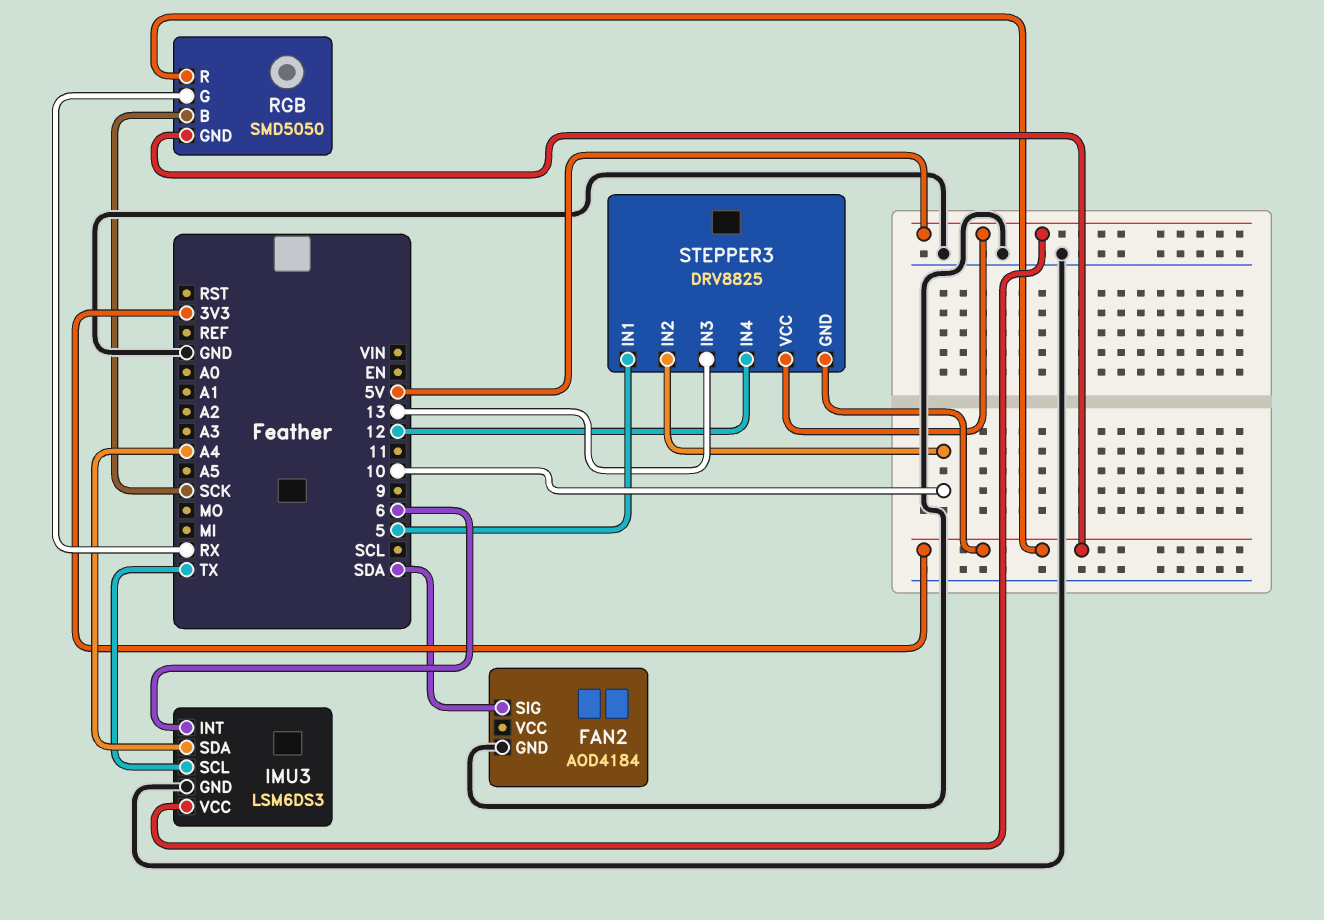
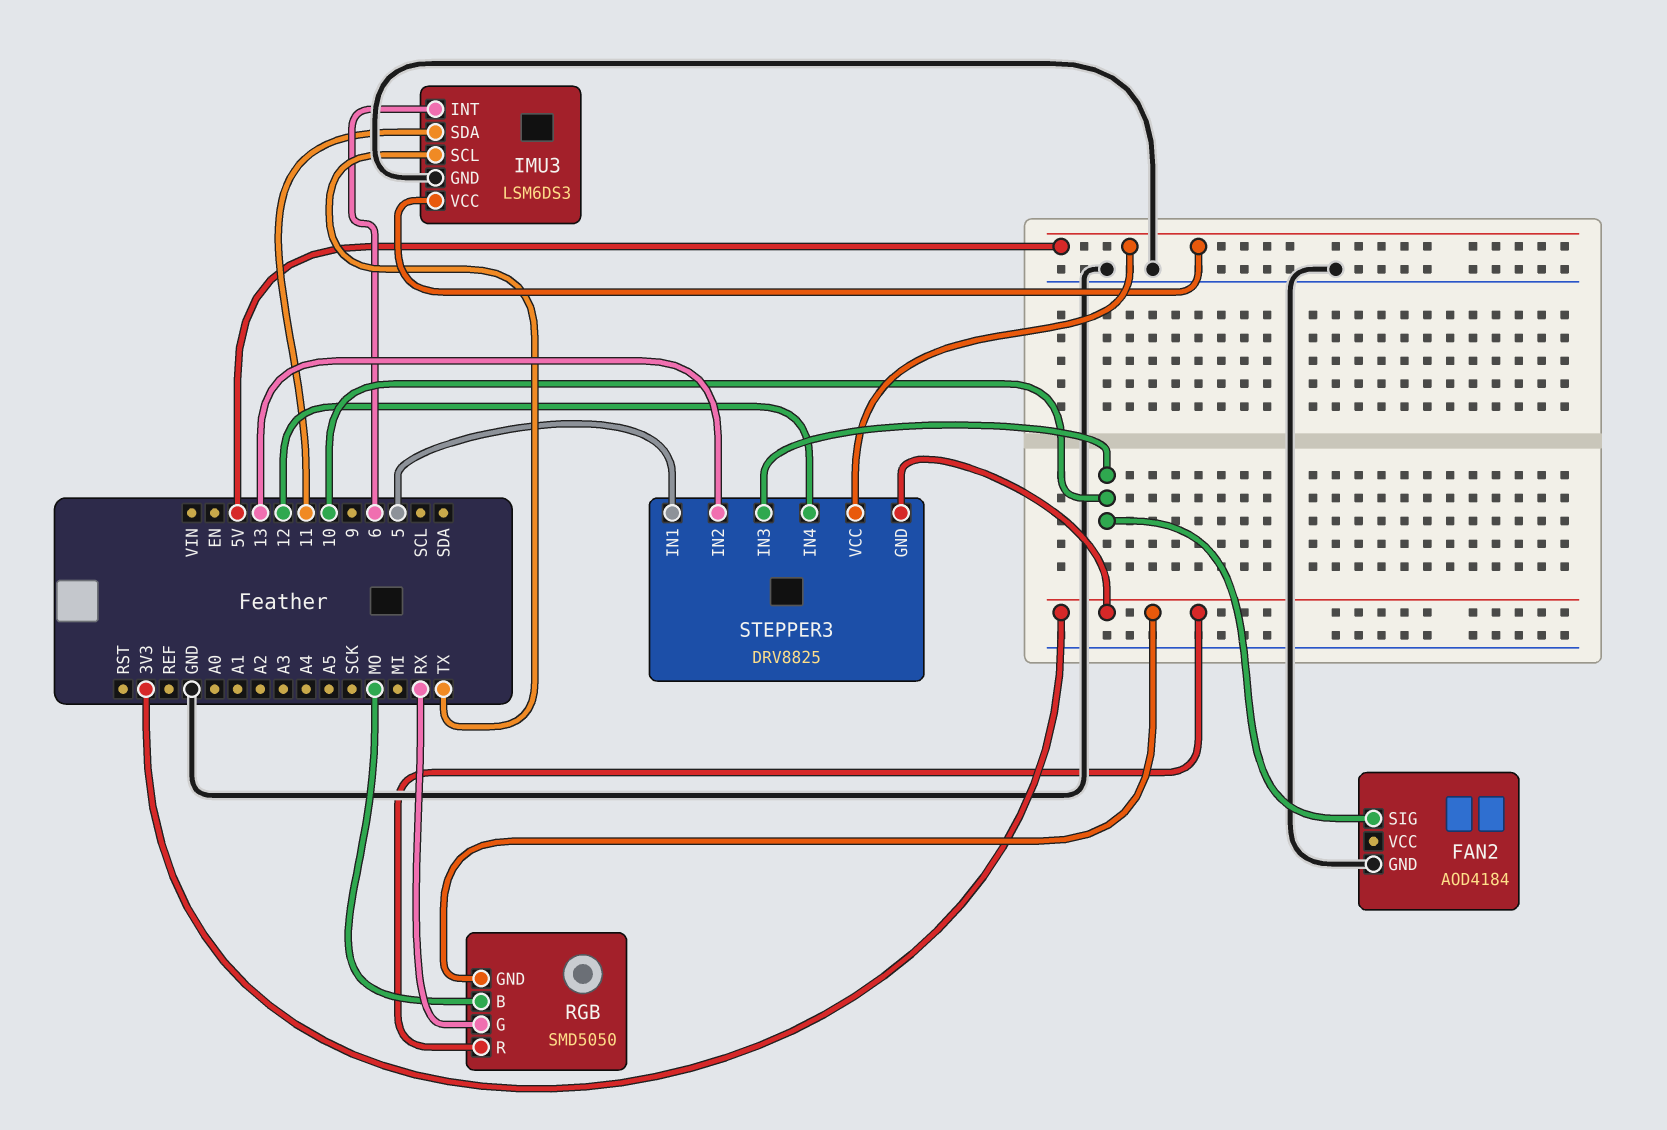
FAN2 pin SIG: SDA -> 10
IMU3 pin SDA: A4 -> 11
RGB pin B: SCK -> MO
STEPPER3 pin IN2: 10 -> 13
STEPPER3 pin IN3: 13 -> 10

